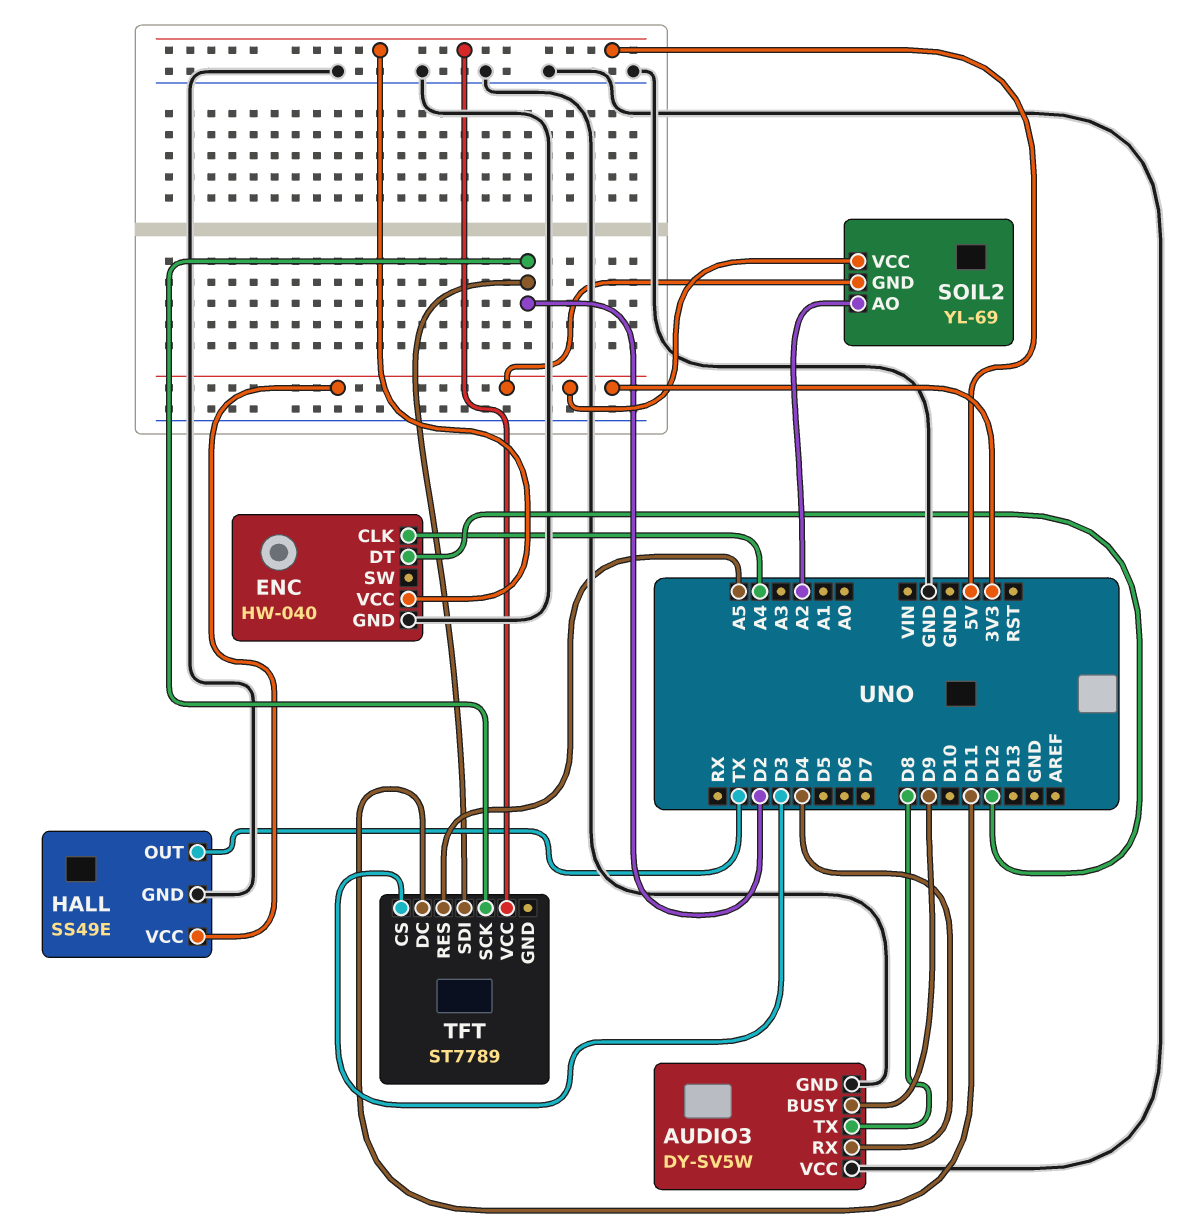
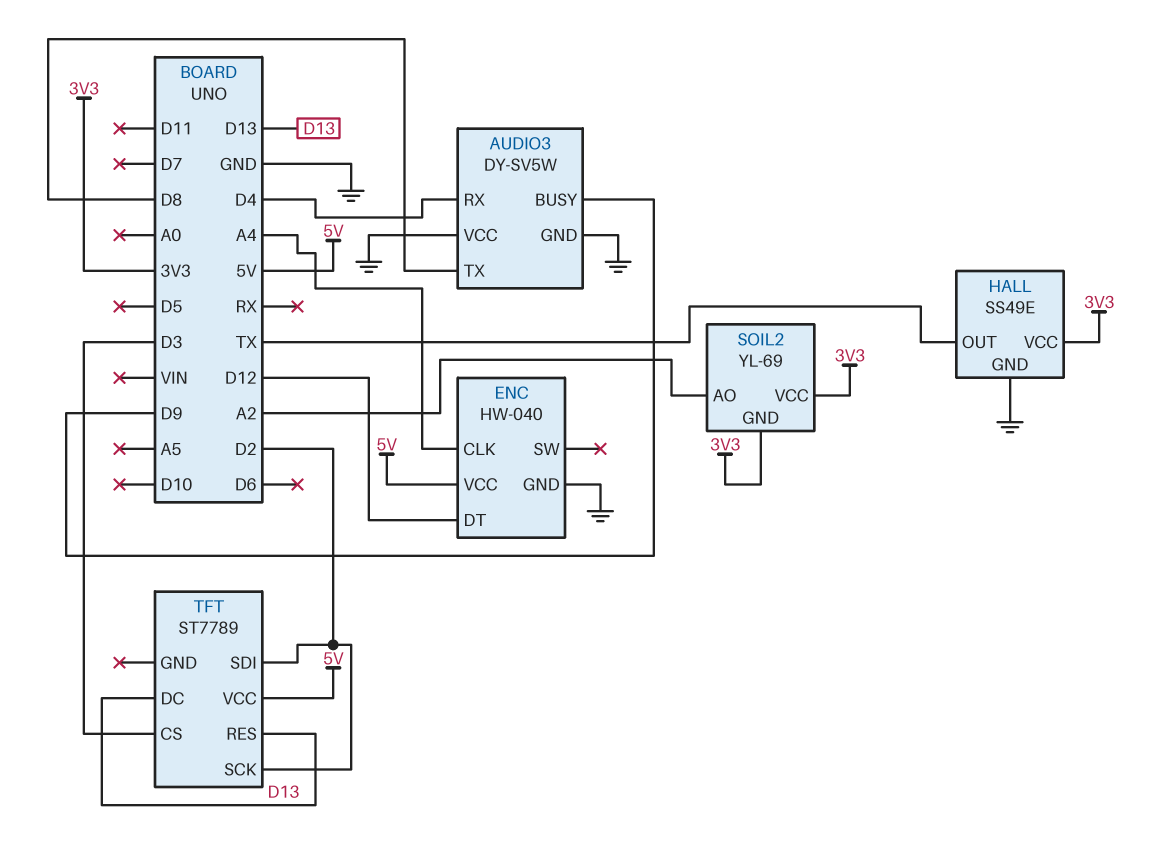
TFT pin DC: D11 -> D13
TFT pin RES: A5 -> D13

